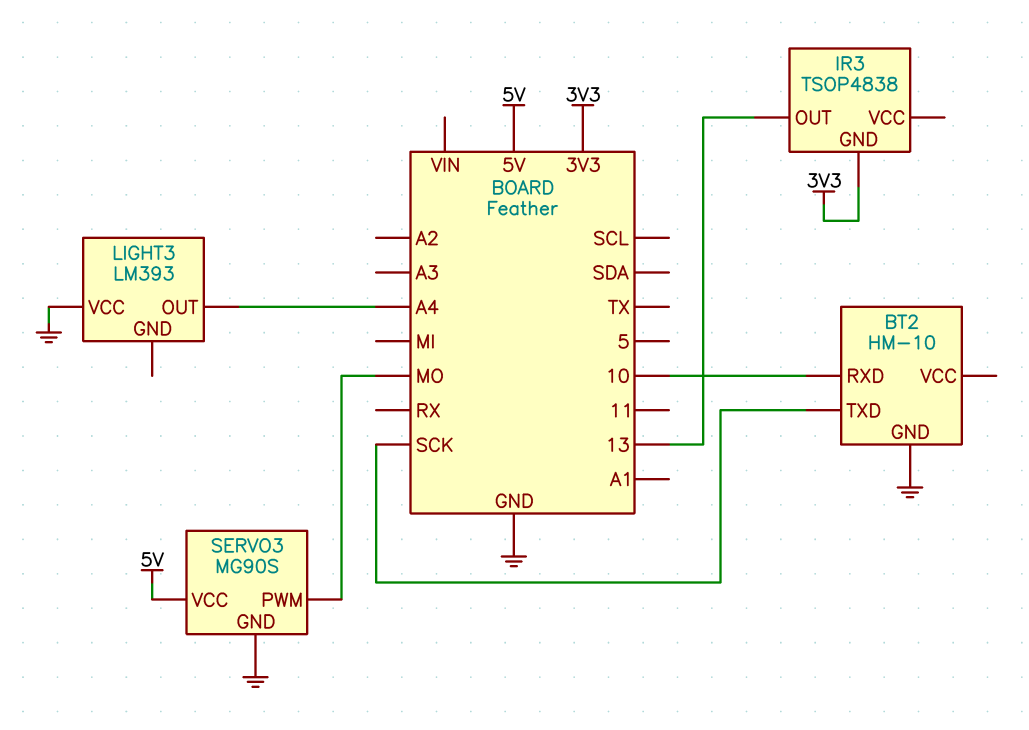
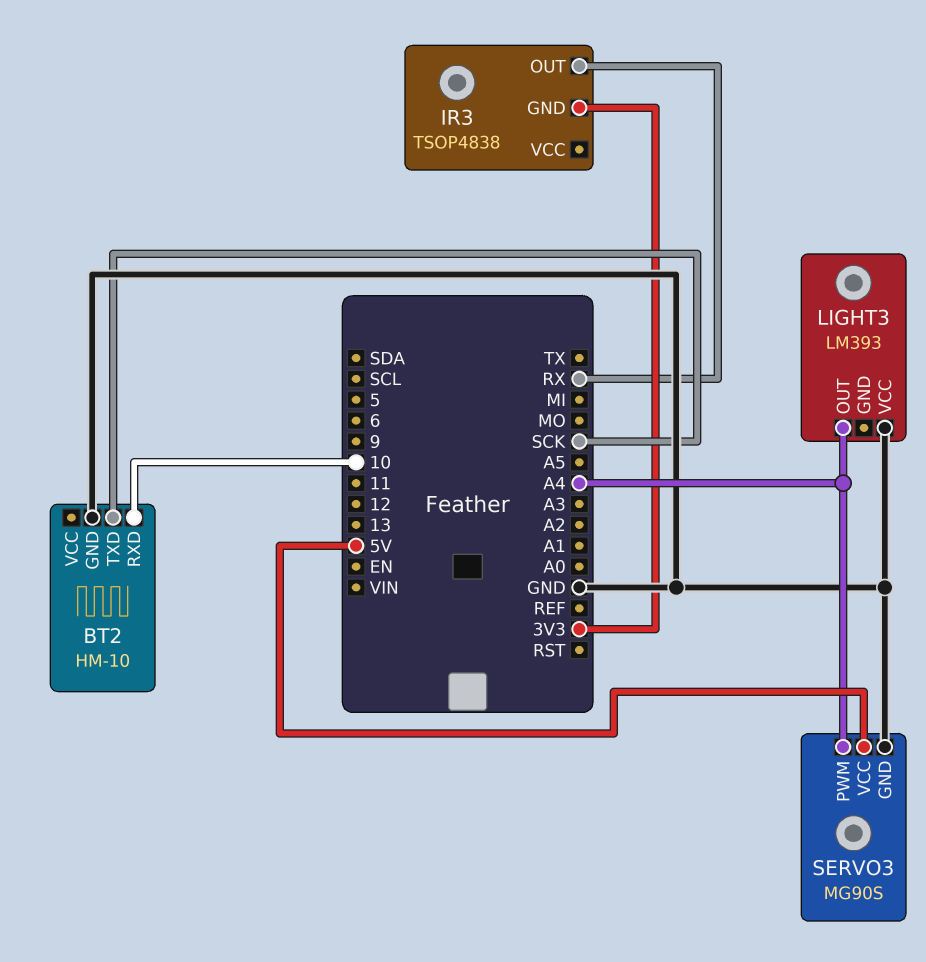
IR3 pin OUT: 13 -> RX
SERVO3 pin PWM: MO -> A4

